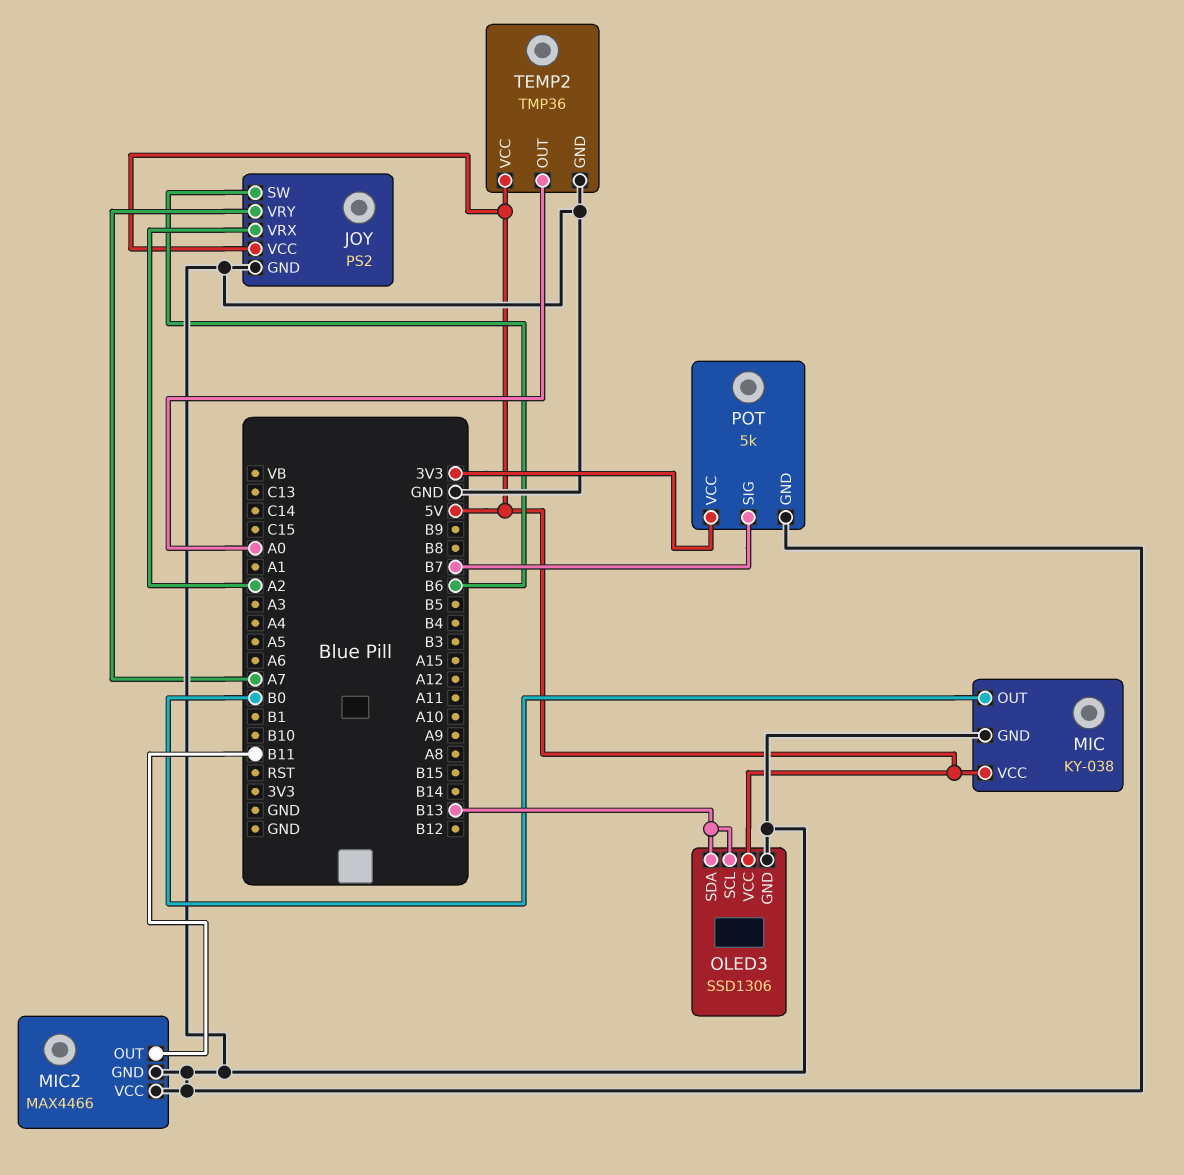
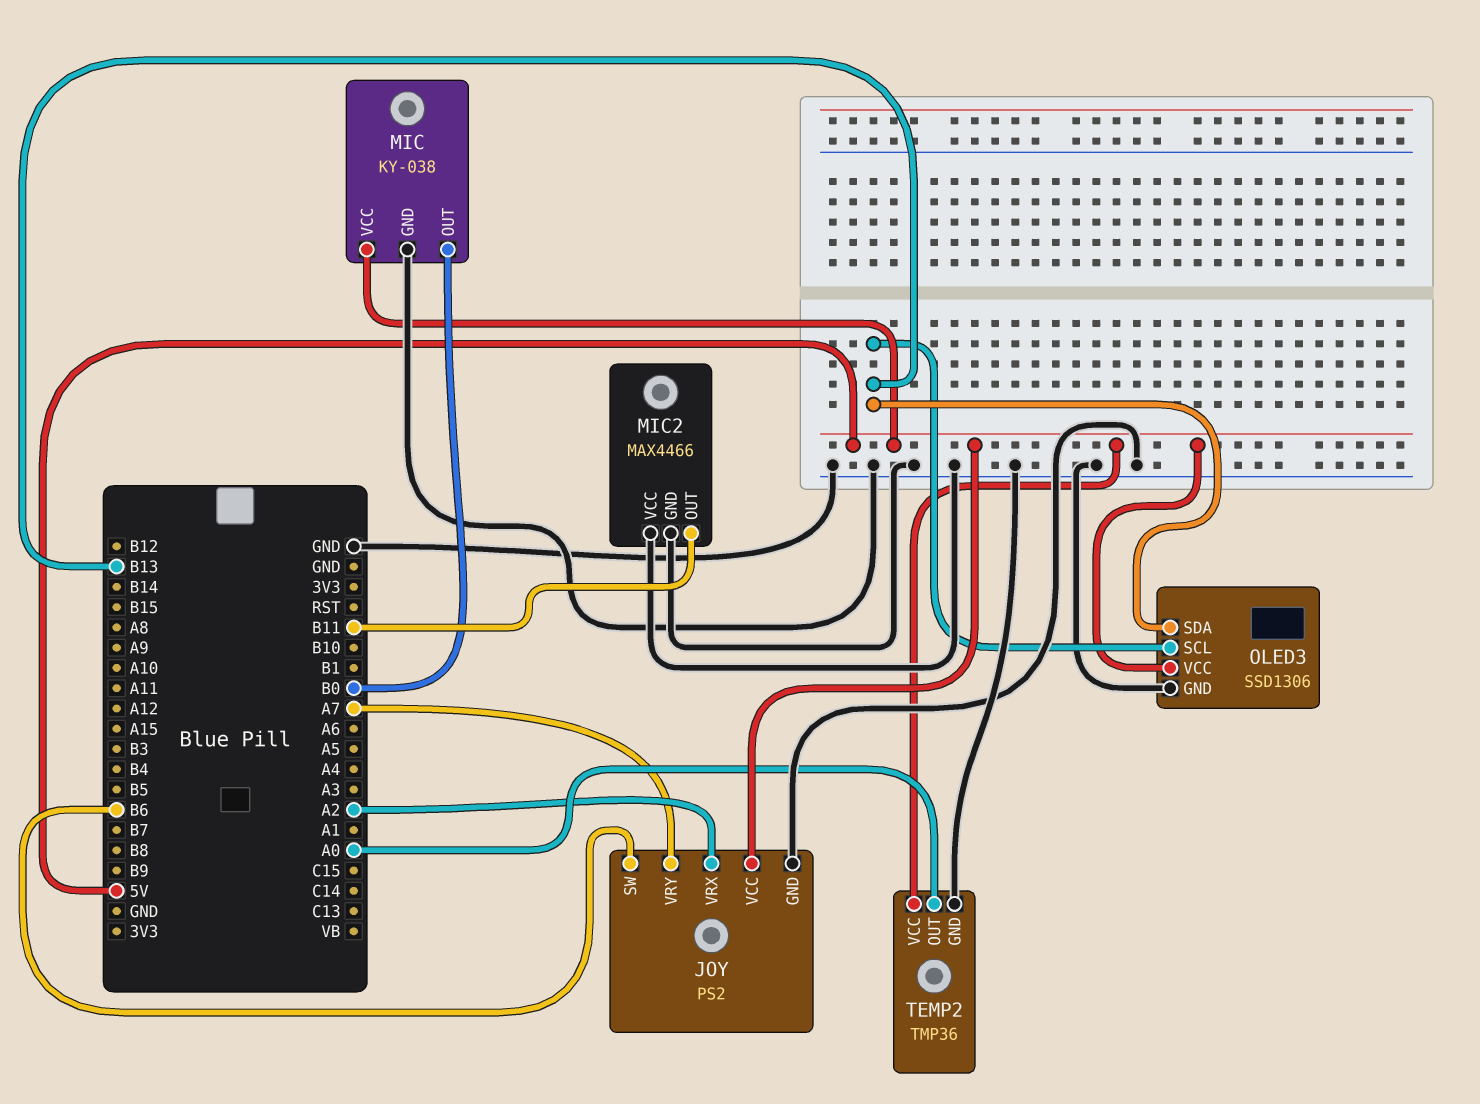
POT: 5k -> none
POT pin GND: GND -> none
POT pin SIG: B7 -> none
POT pin VCC: 3V3 -> none

